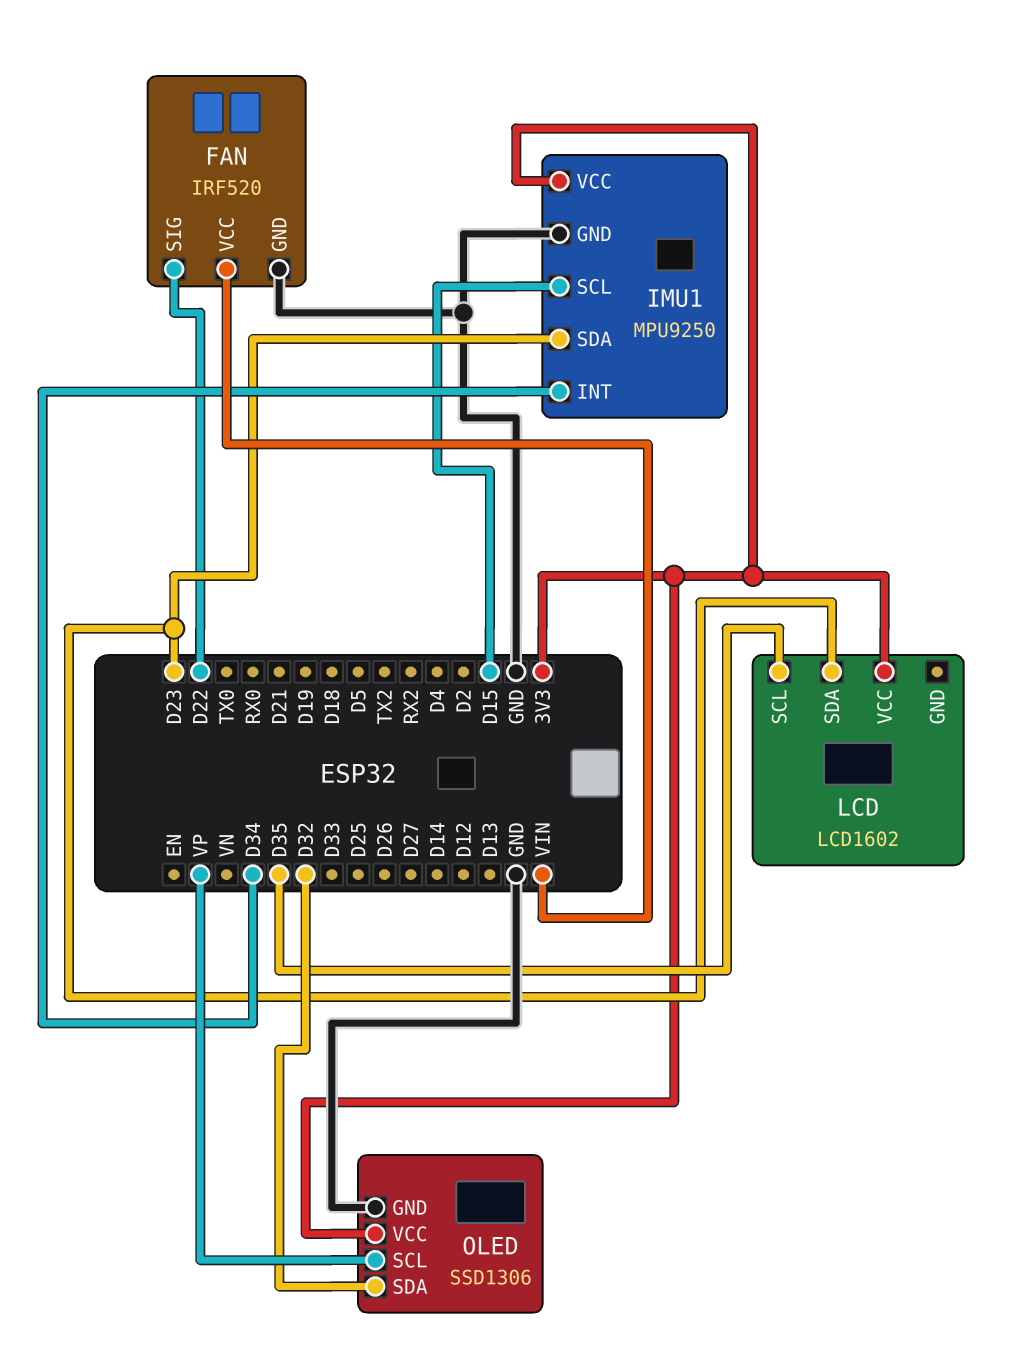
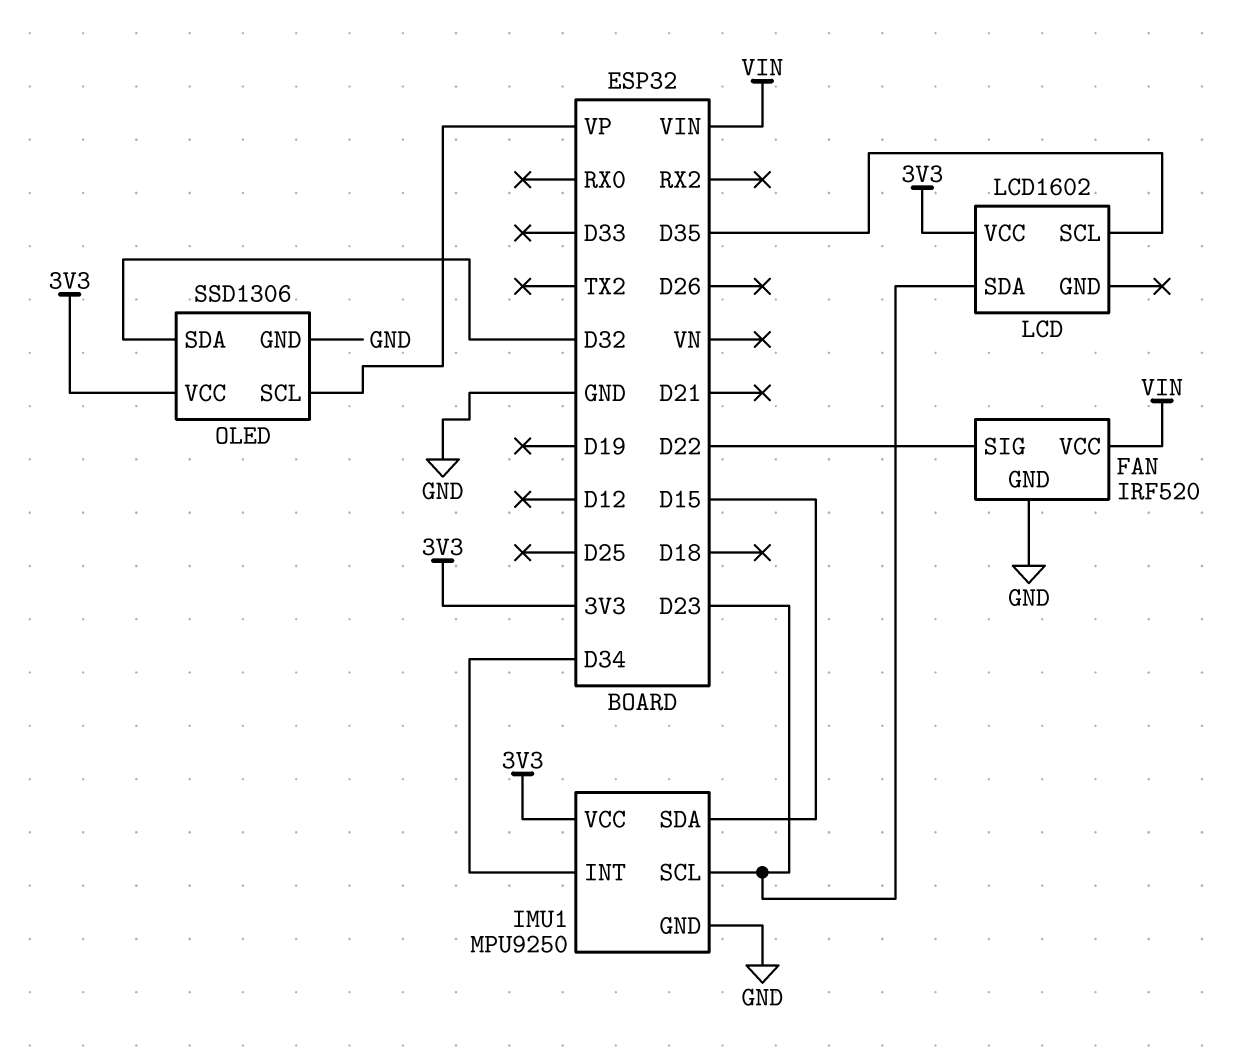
IMU1 pin SCL: D15 -> D23
IMU1 pin SDA: D23 -> D15

